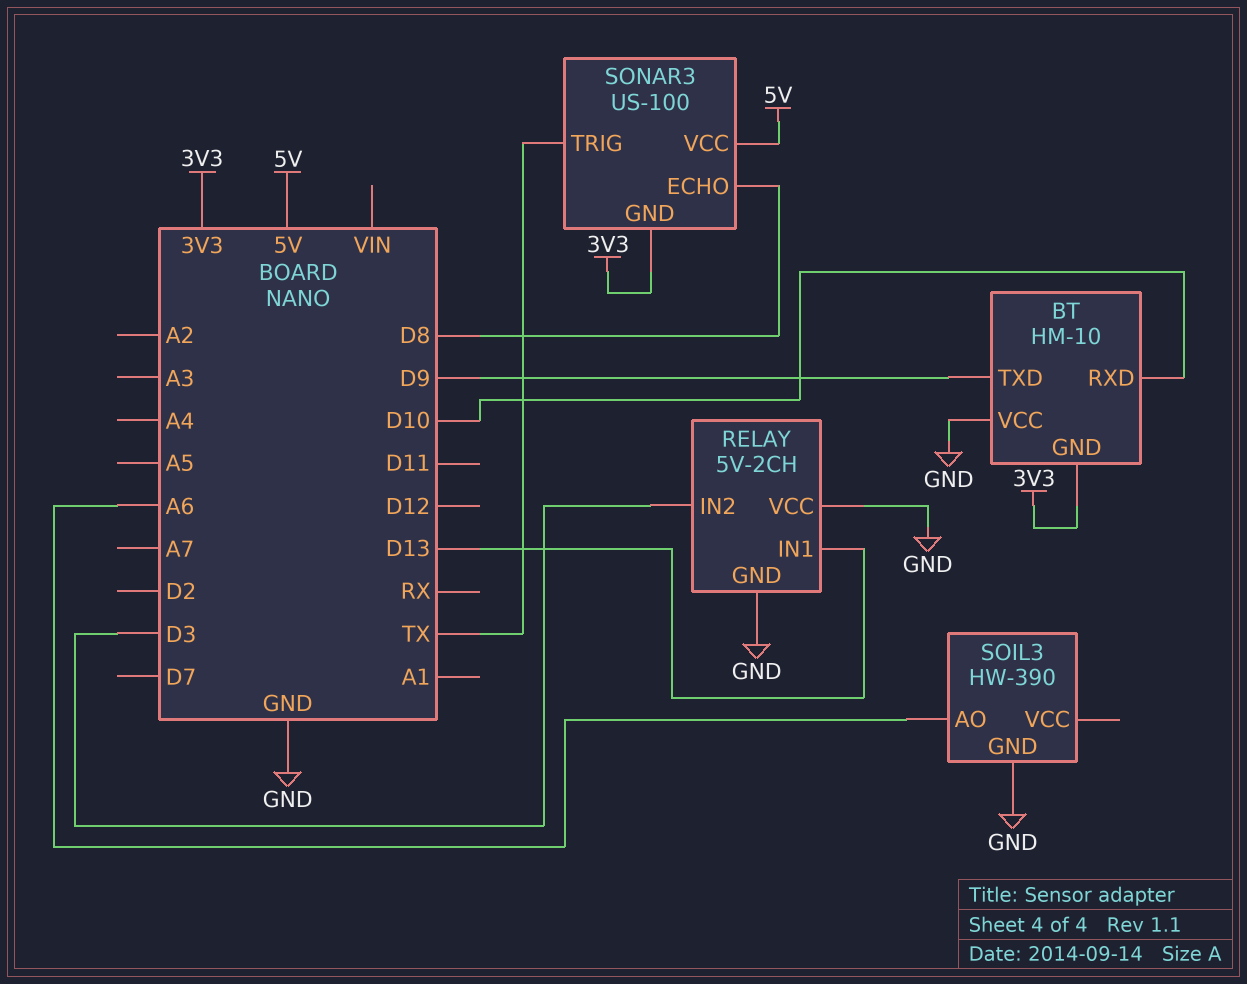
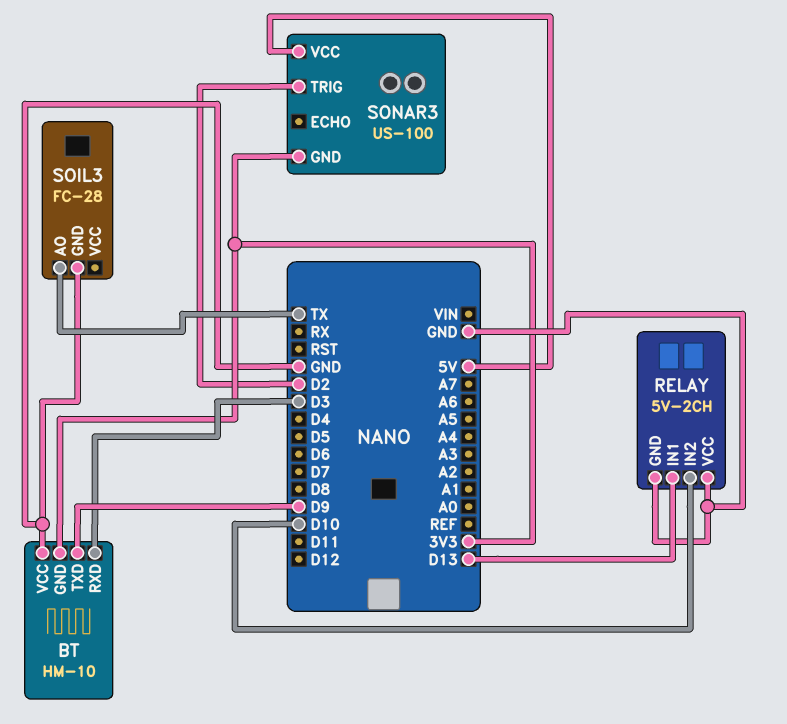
BT pin RXD: D10 -> D3
RELAY pin IN2: D3 -> D10
SOIL3: HW-390 -> FC-28
SOIL3 pin AO: A6 -> TX
SONAR3 pin ECHO: D8 -> none
SONAR3 pin TRIG: TX -> D2

